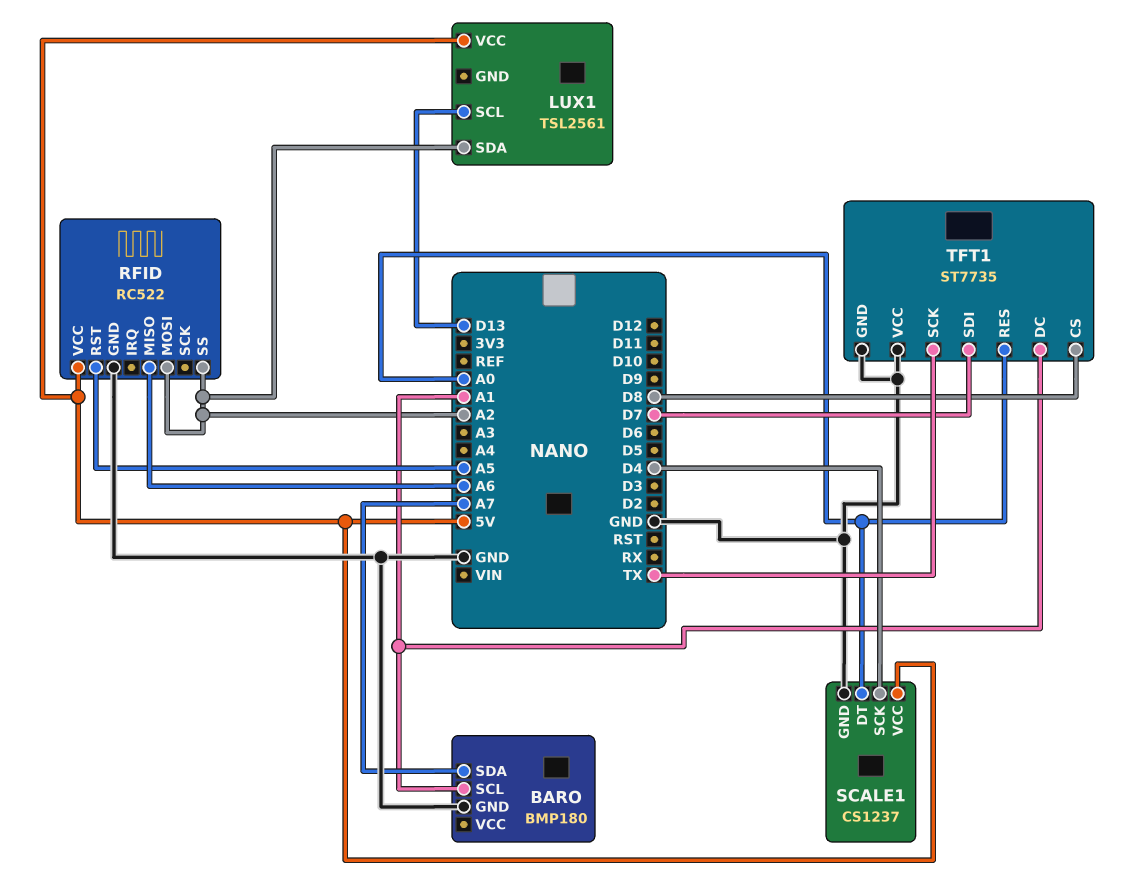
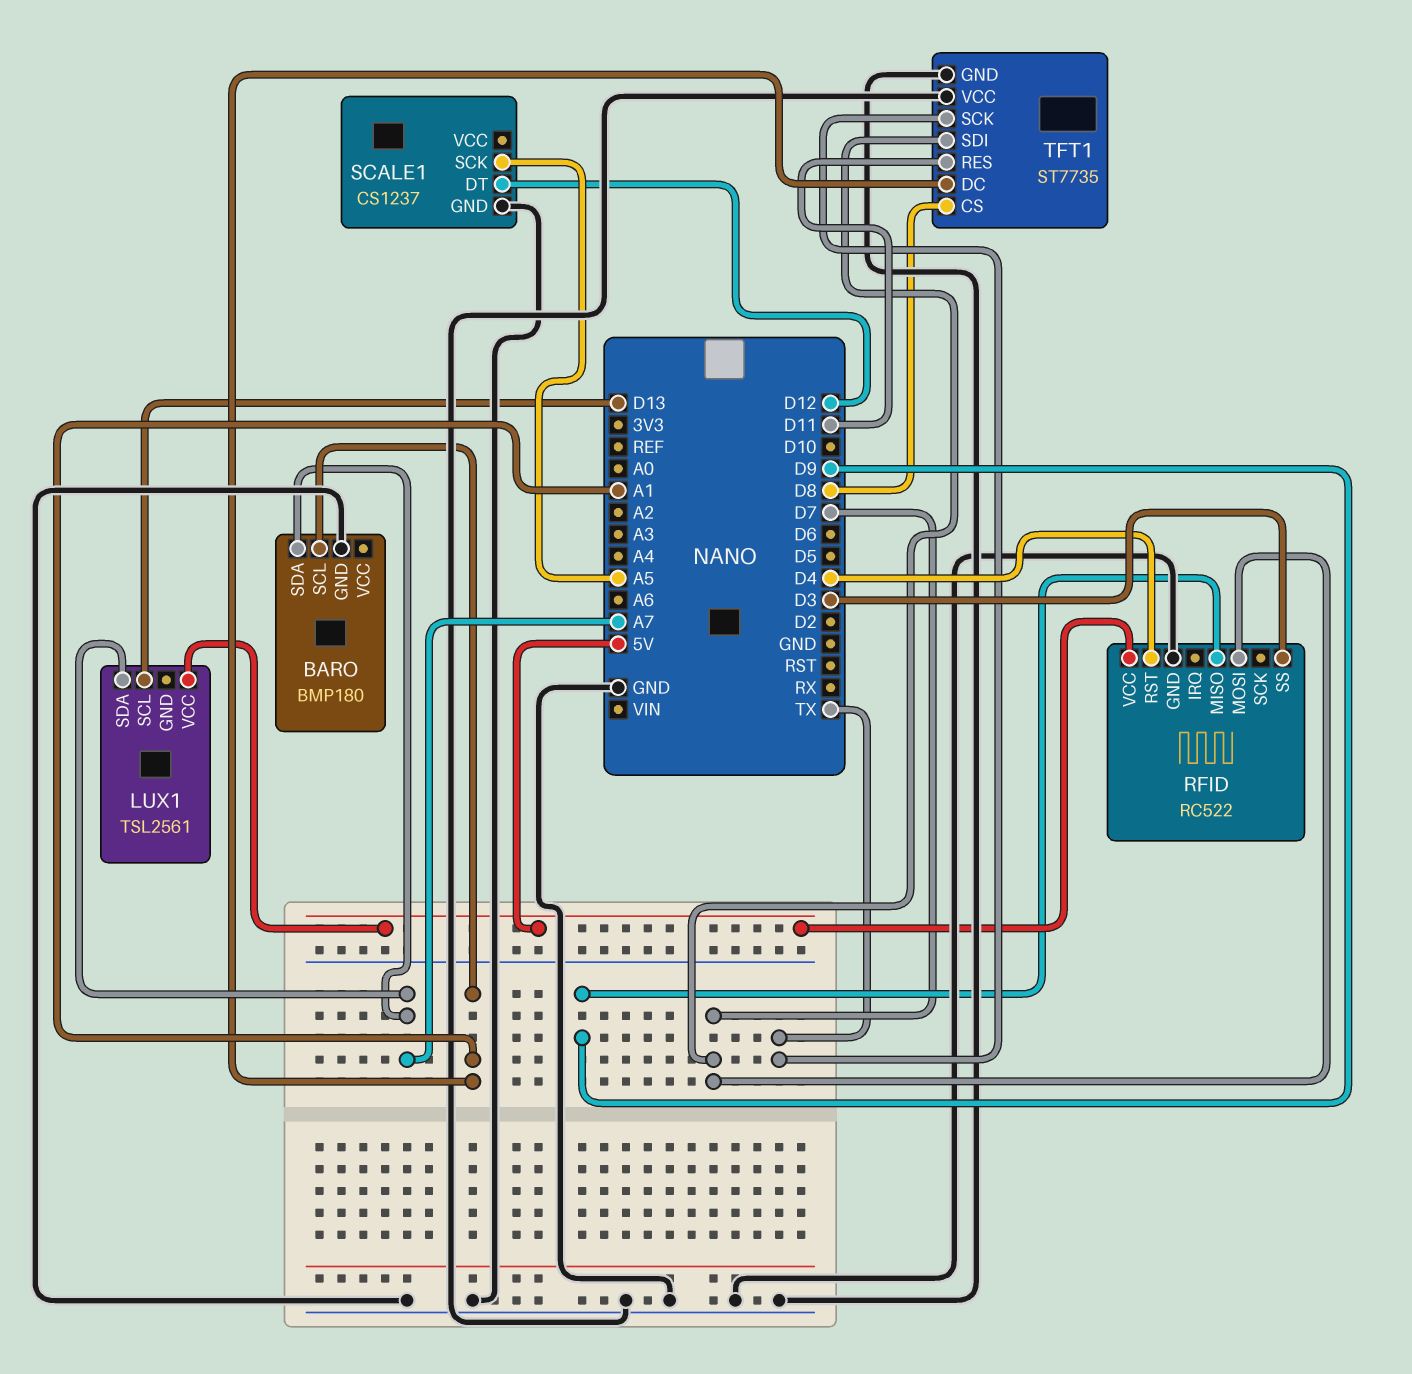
LUX1 pin SDA: A2 -> A7
RFID pin MISO: A6 -> D9
RFID pin MOSI: A2 -> D7
RFID pin RST: A5 -> D4
RFID pin SS: A2 -> D3
SCALE1 pin DT: A0 -> D12
SCALE1 pin SCK: D4 -> A5
SCALE1 pin VCC: 5V -> none
TFT1 pin RES: A0 -> D11

